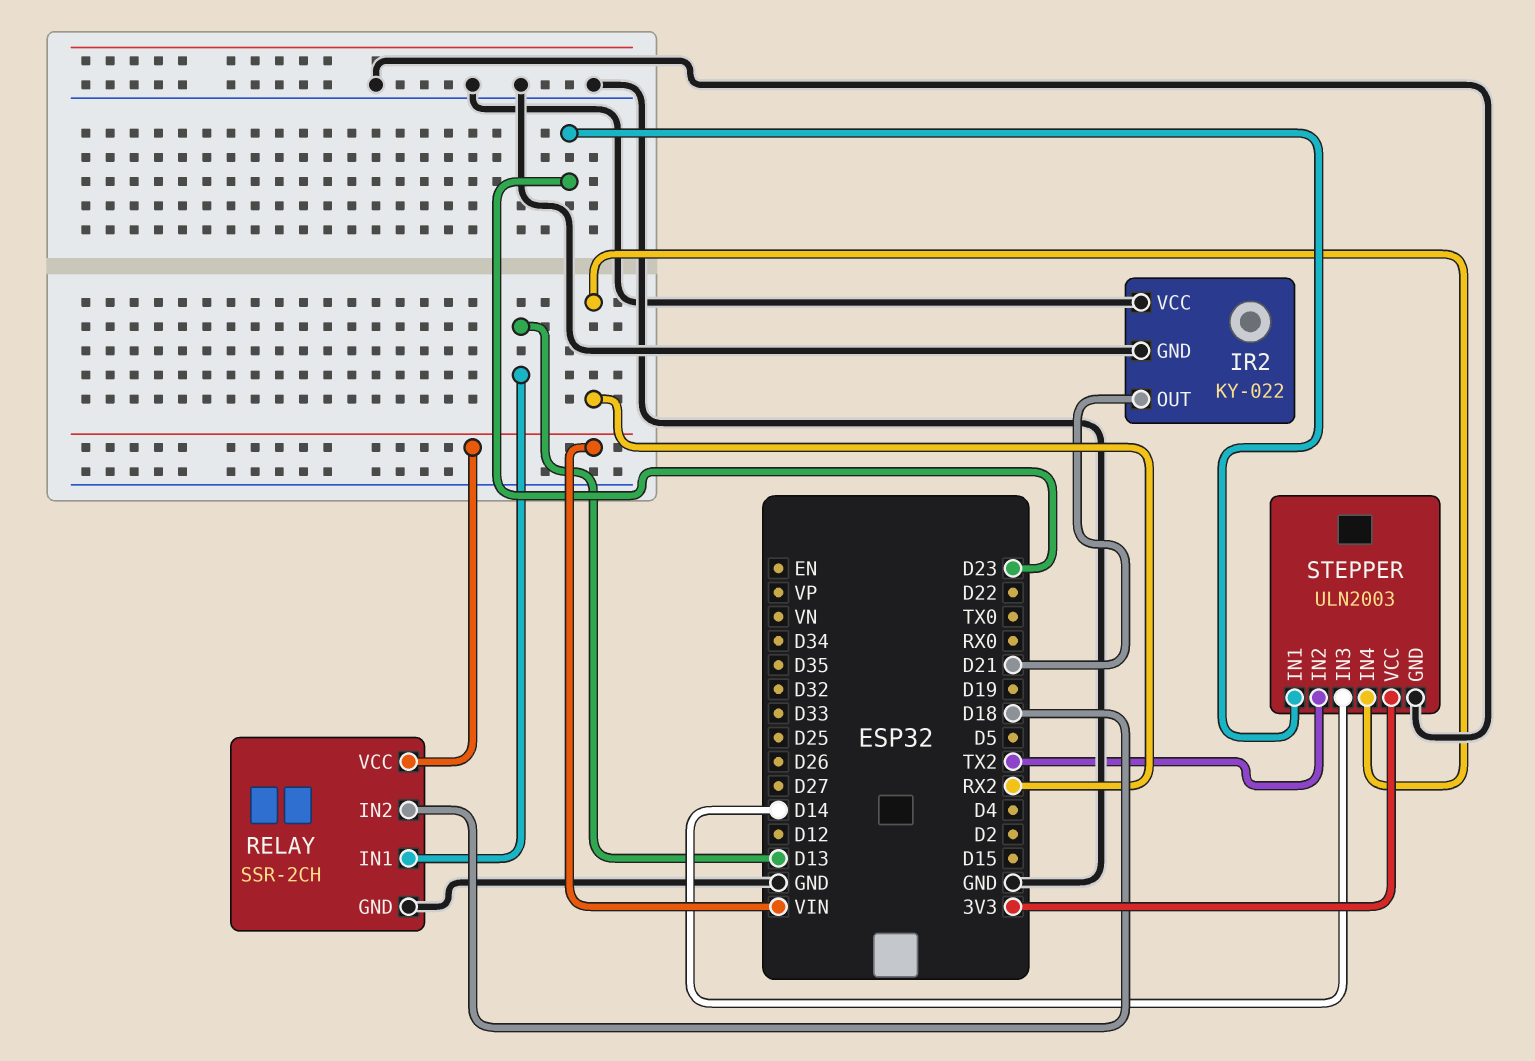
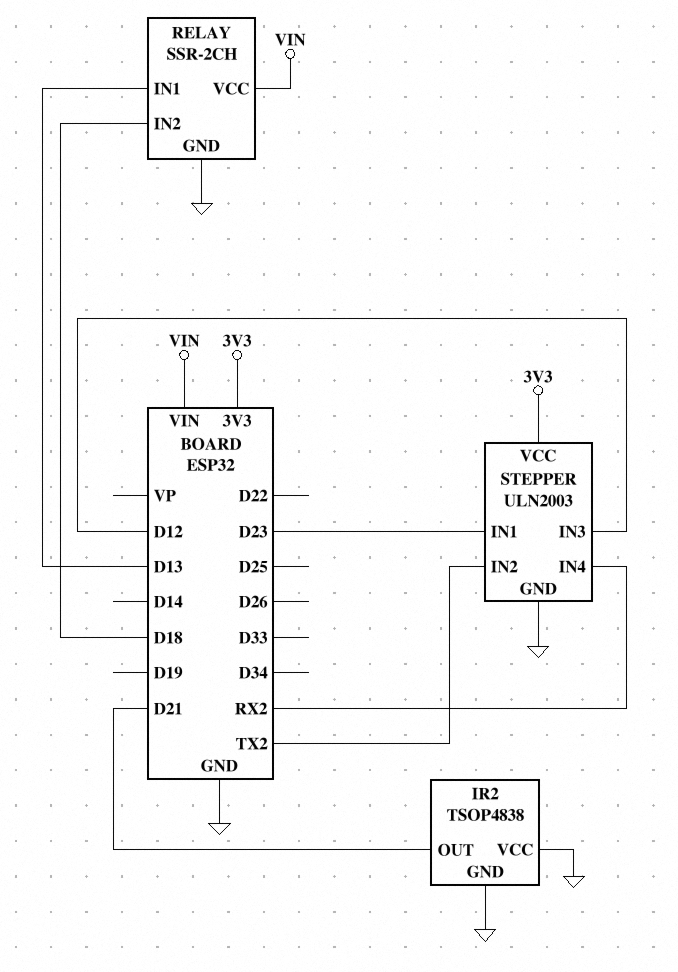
IR2: KY-022 -> TSOP4838
STEPPER pin IN3: D14 -> D12

